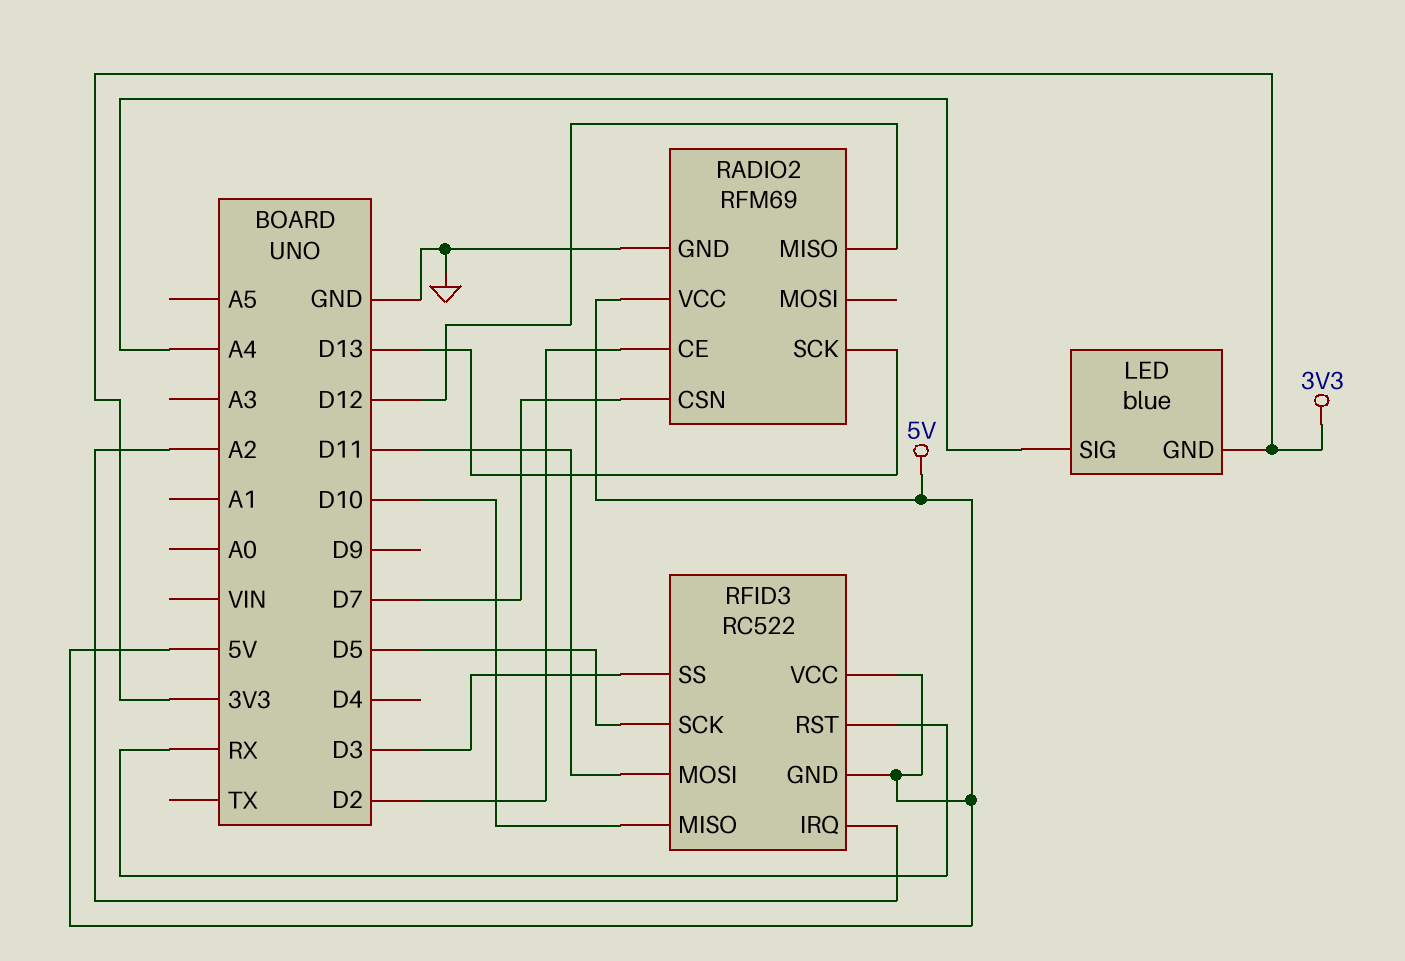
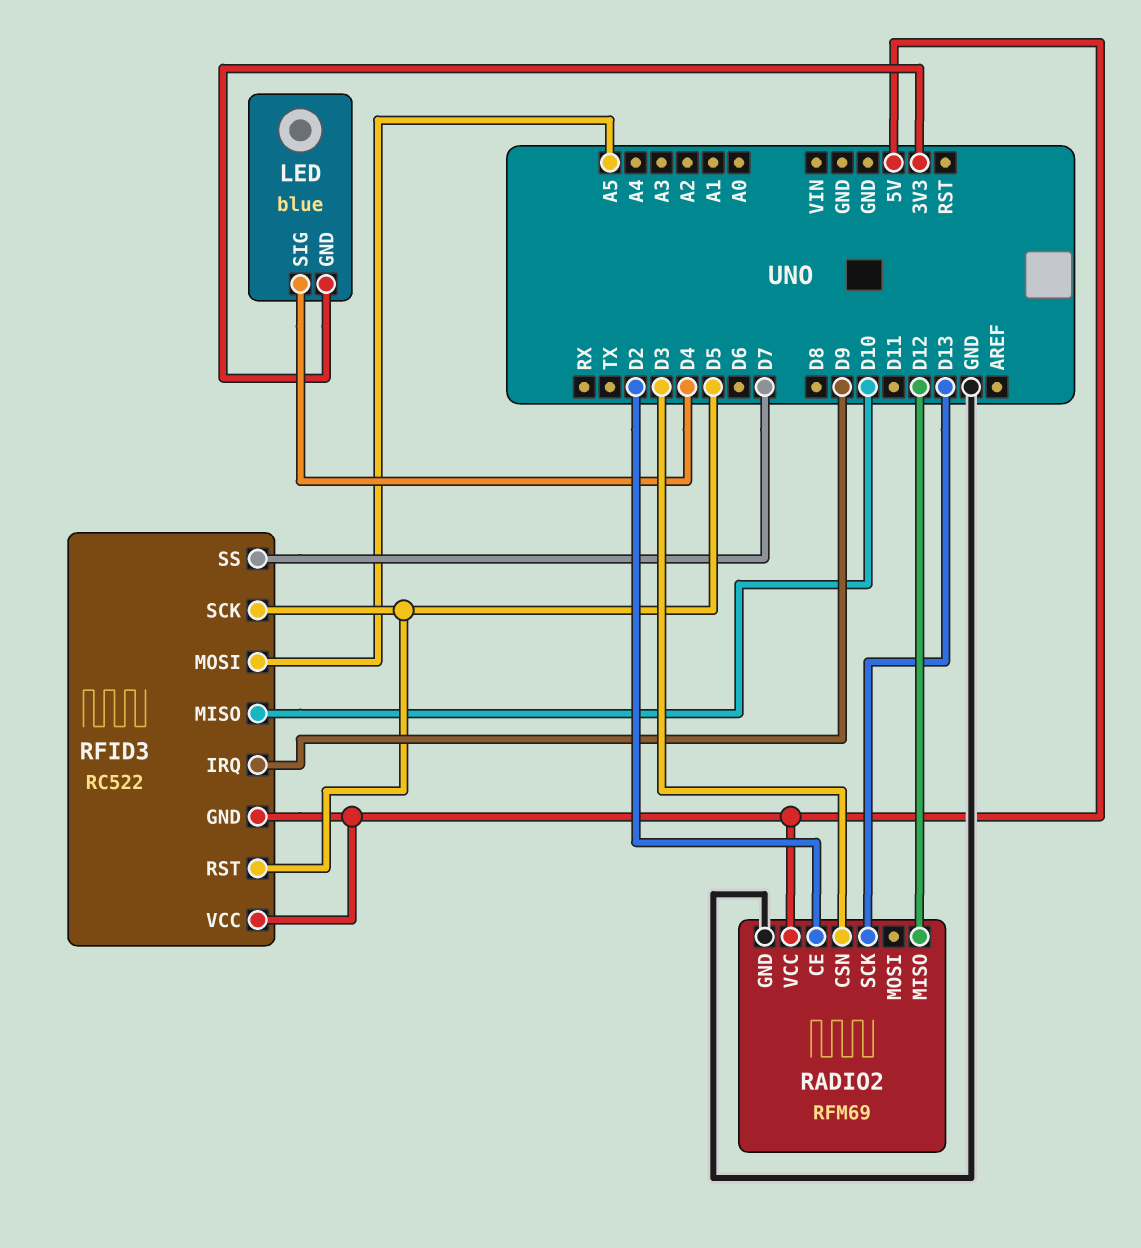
LED pin SIG: A4 -> D4
RADIO2 pin CSN: D7 -> D3
RFID3 pin IRQ: A2 -> D9
RFID3 pin MOSI: D11 -> A5
RFID3 pin RST: RX -> D5
RFID3 pin SS: D3 -> D7

